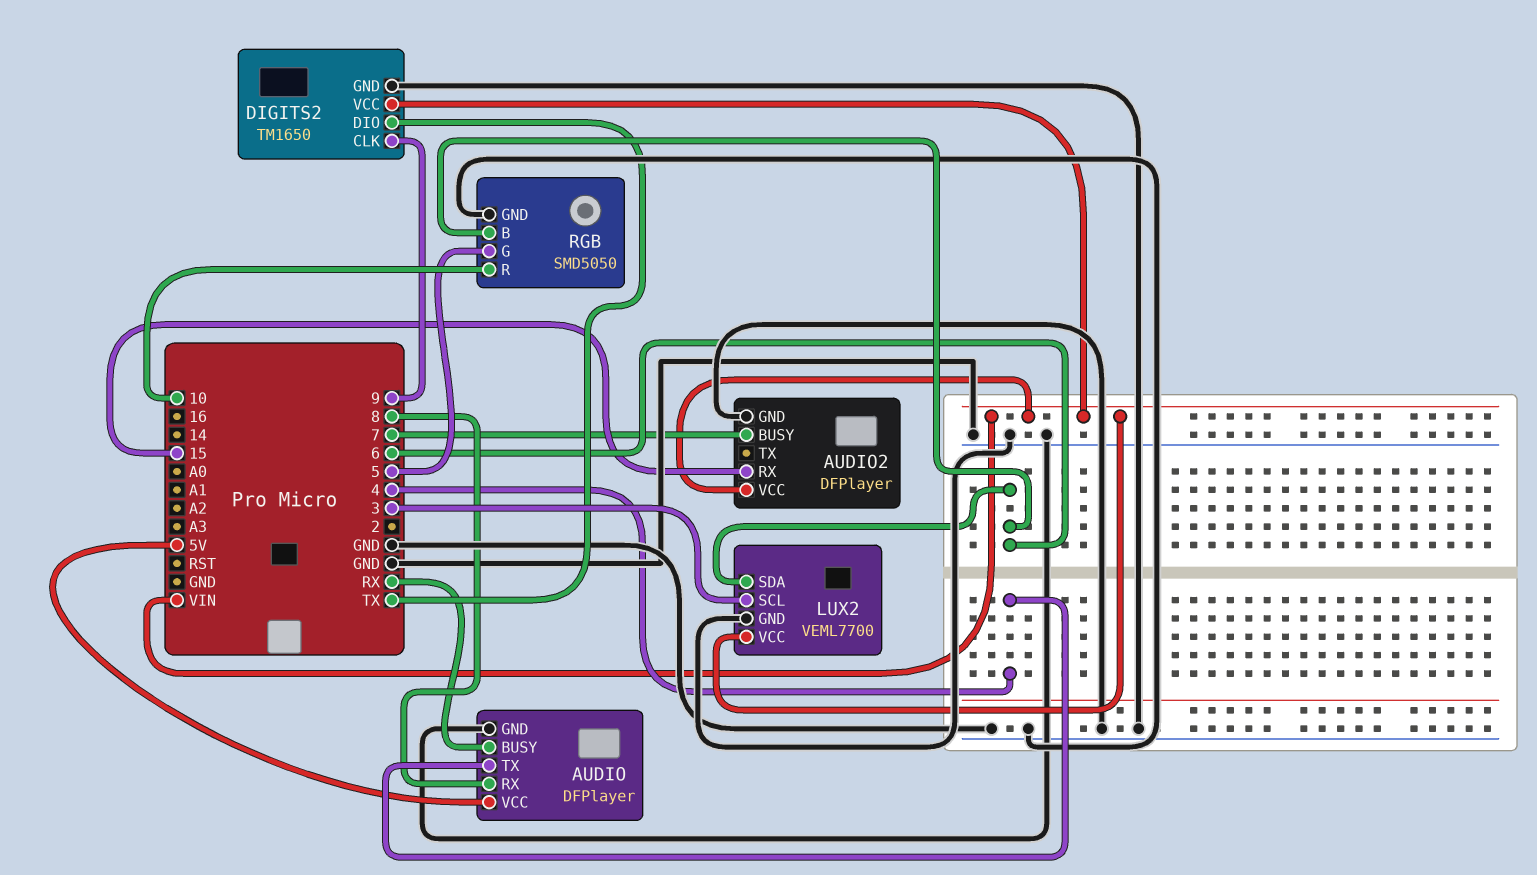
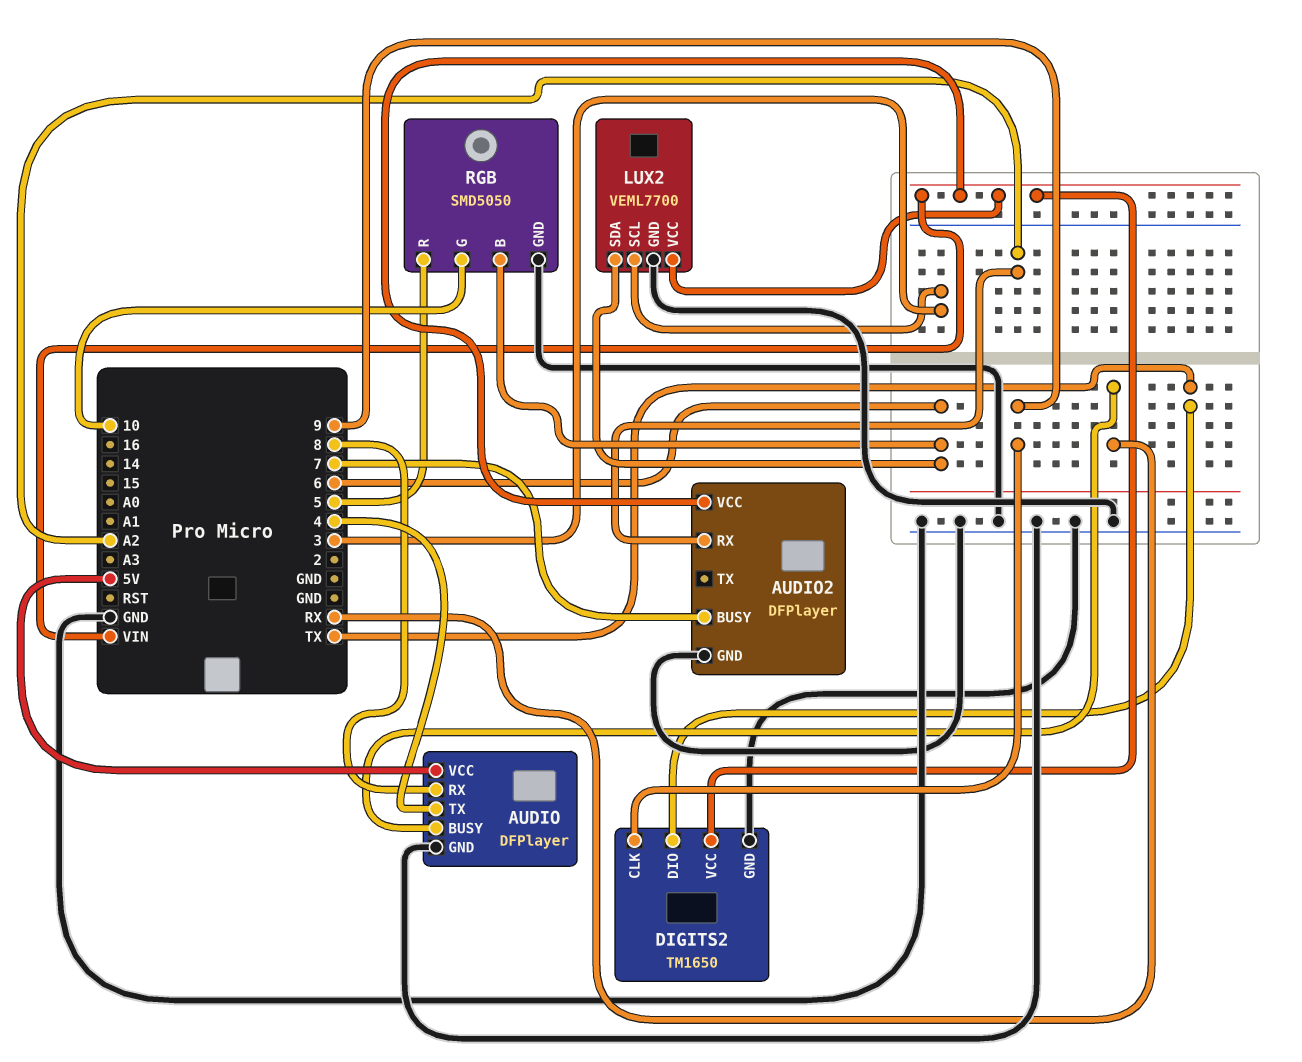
AUDIO2 pin RX: 15 -> A2
RGB pin G: 5 -> 10
RGB pin R: 10 -> 5

